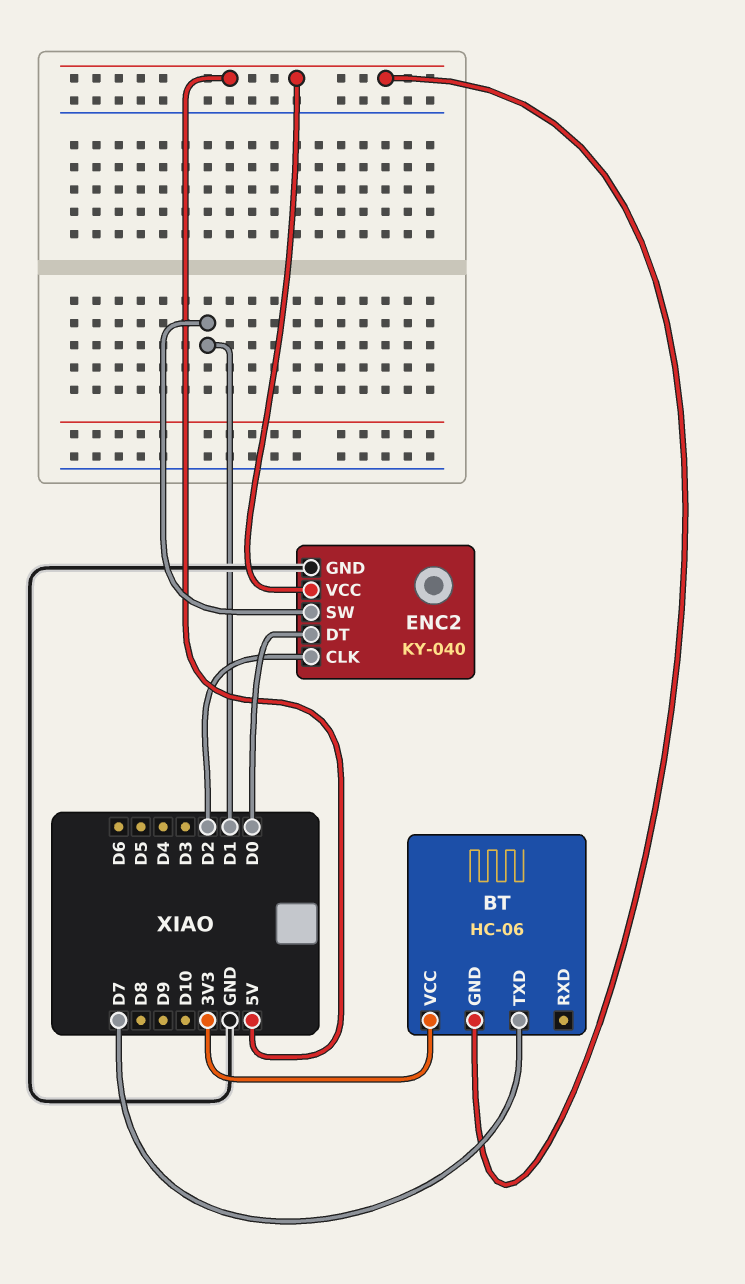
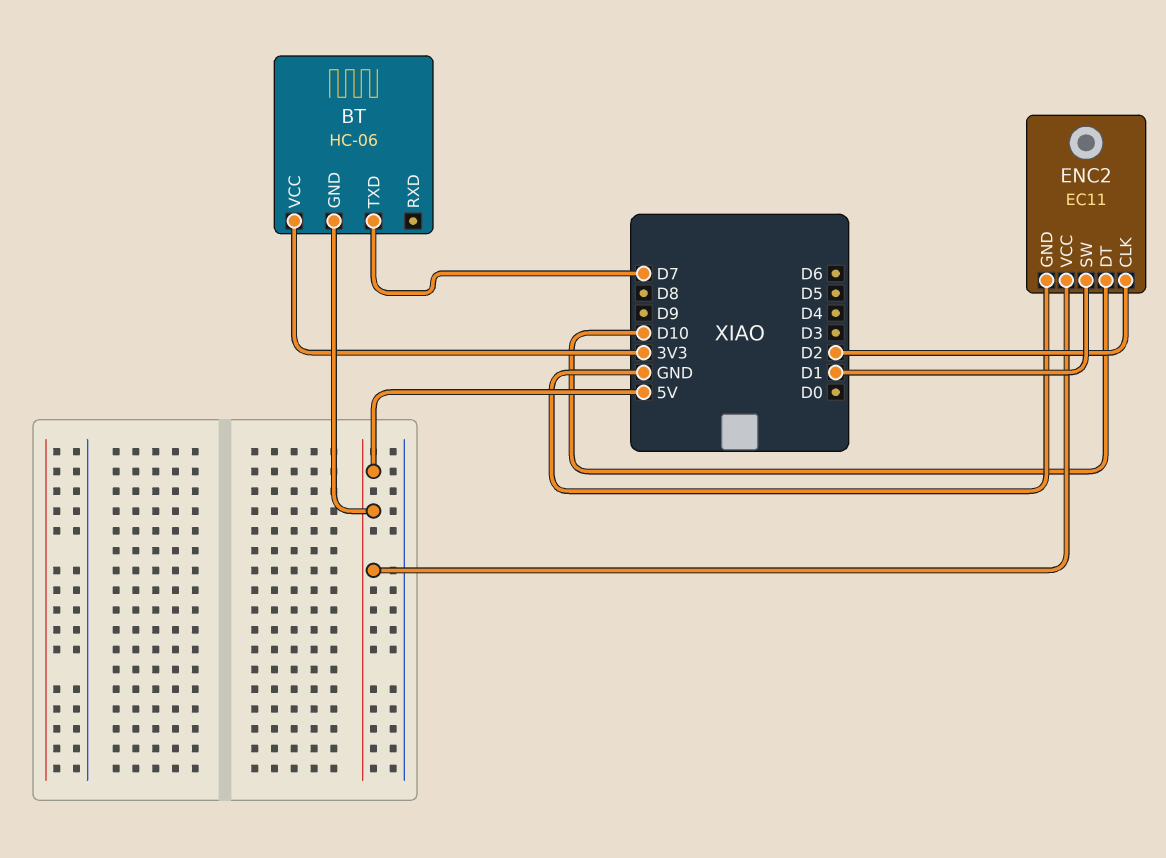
ENC2: KY-040 -> EC11
ENC2 pin DT: D0 -> D10

